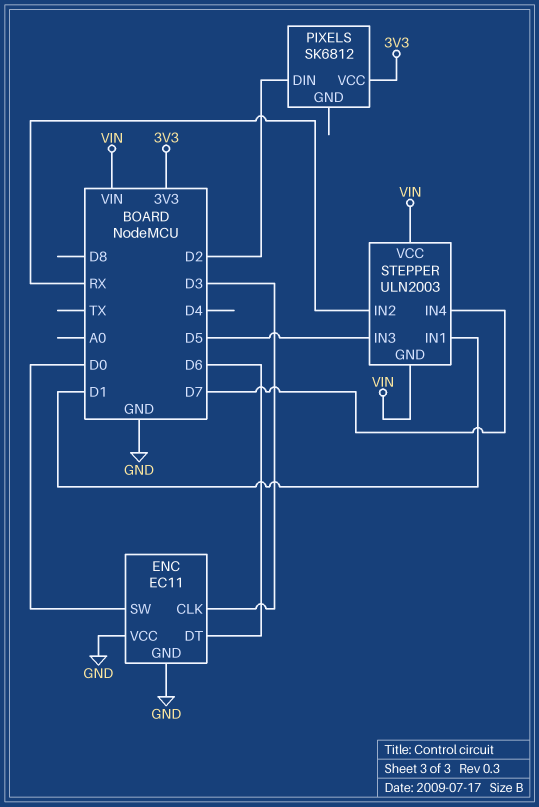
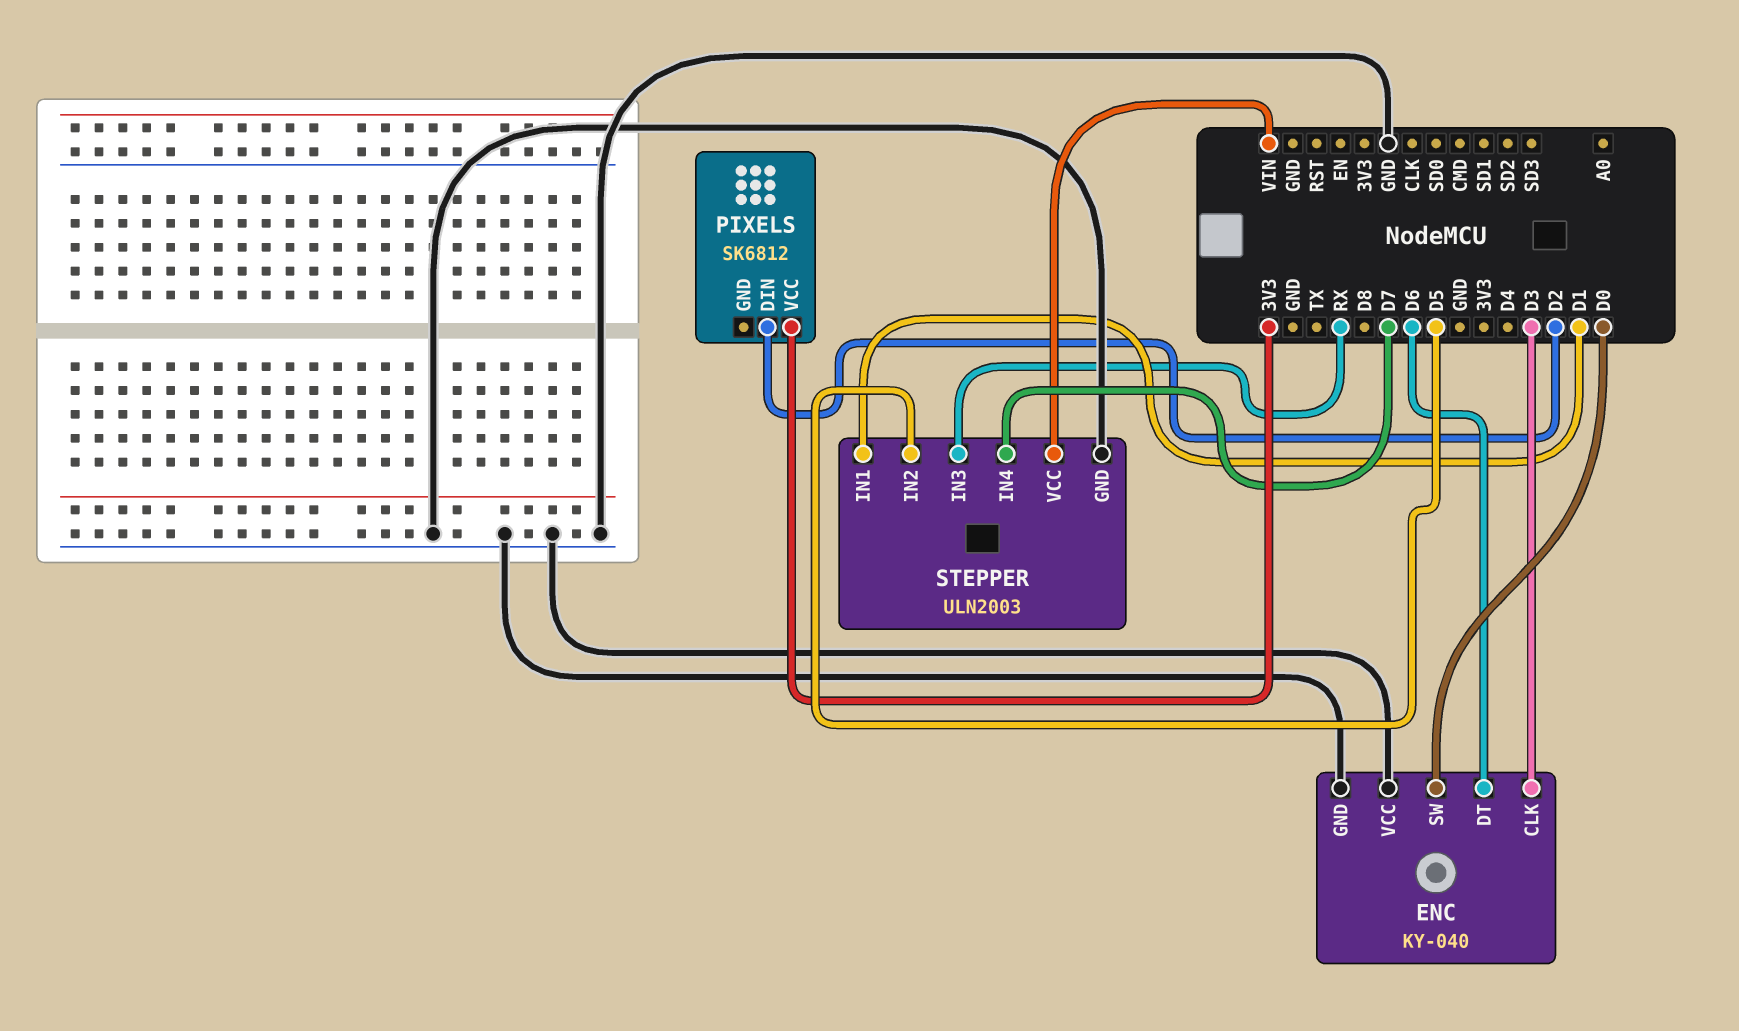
ENC: EC11 -> KY-040
STEPPER pin GND: VIN -> GND
STEPPER pin IN2: RX -> D5
STEPPER pin IN3: D5 -> RX

